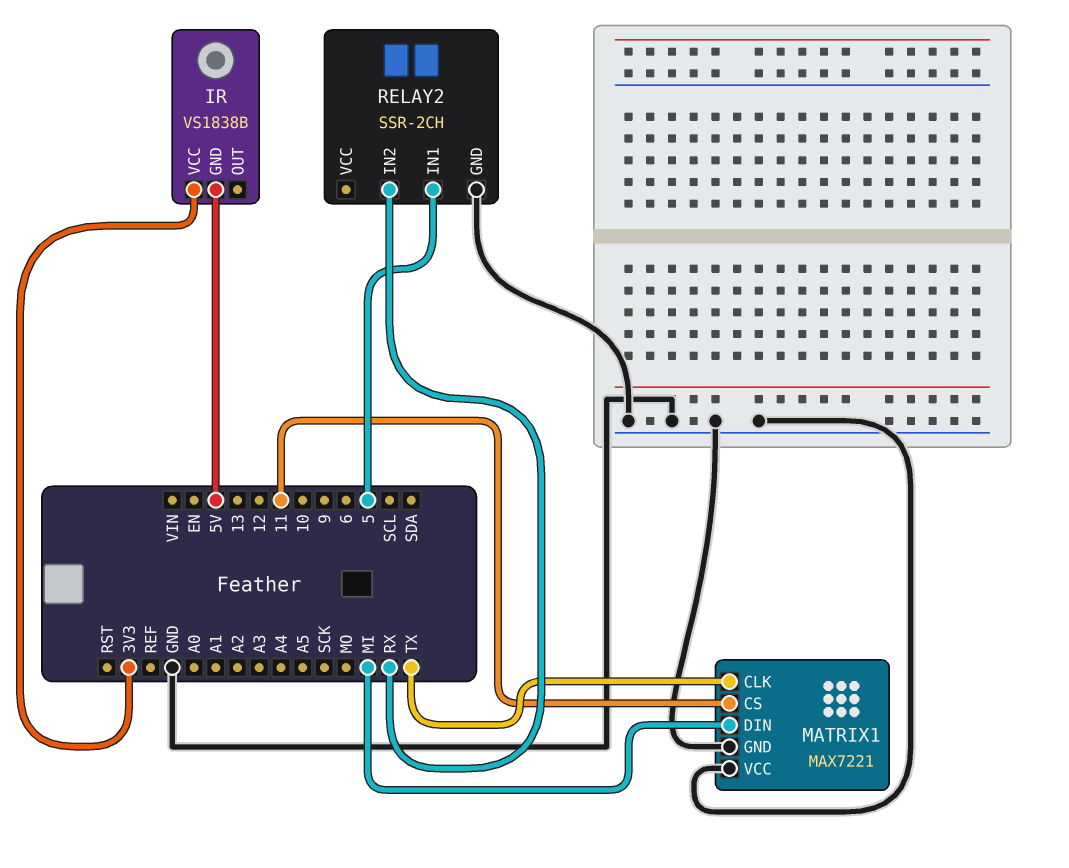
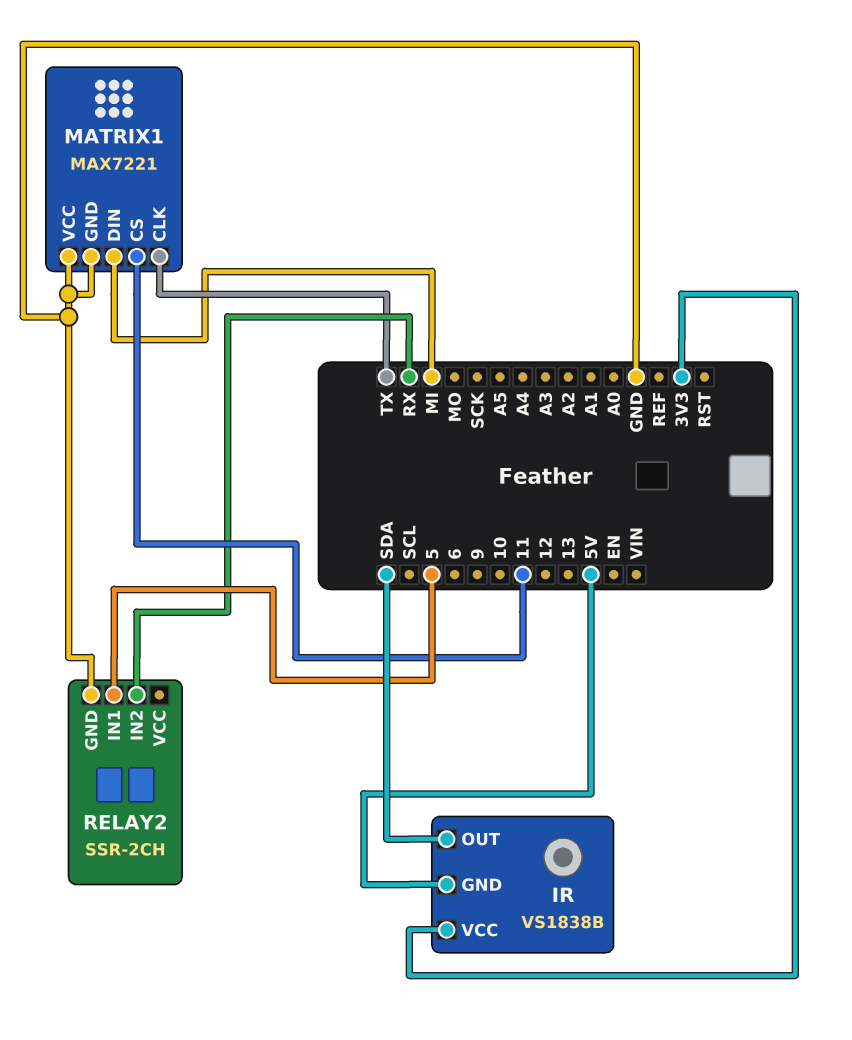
IR pin OUT: none -> SDA

